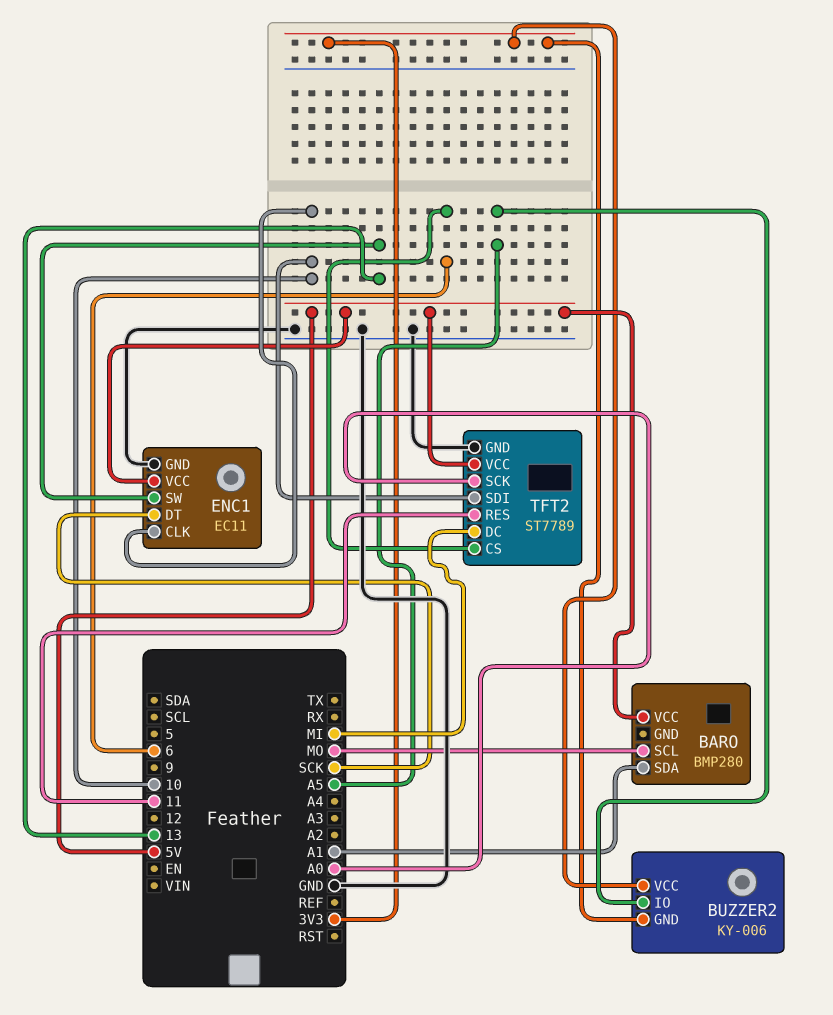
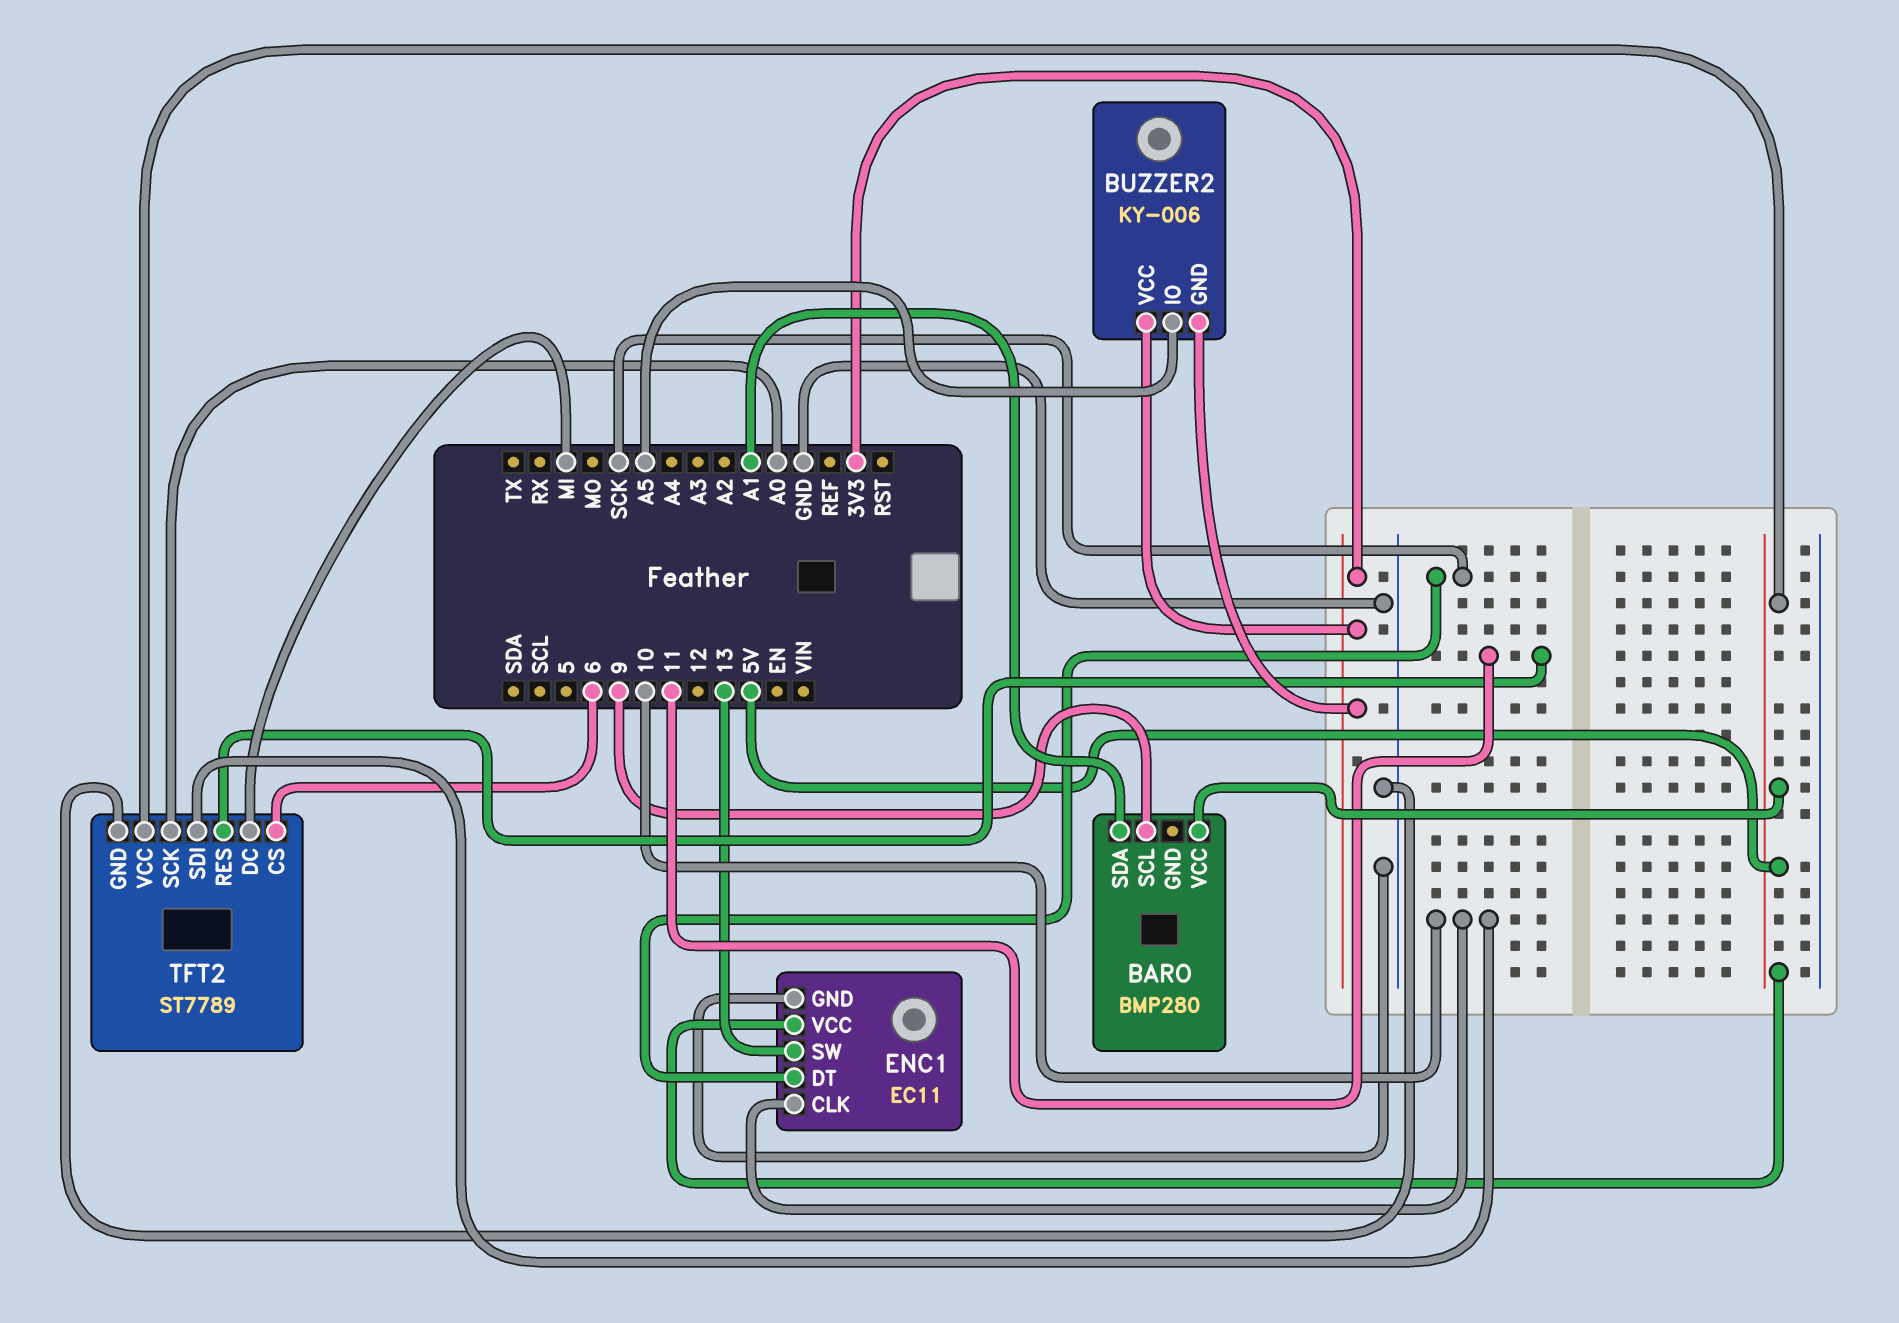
BARO pin SCL: MO -> 9

